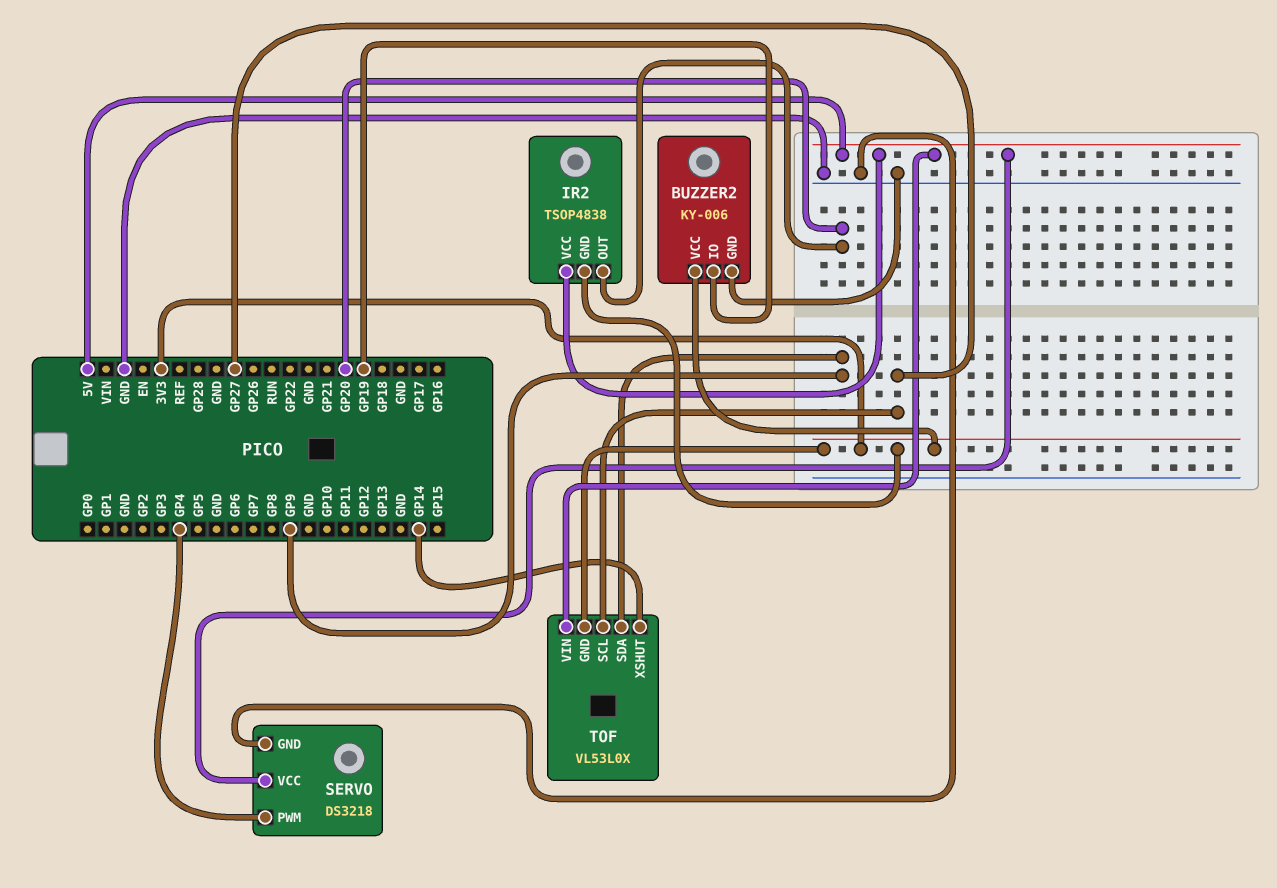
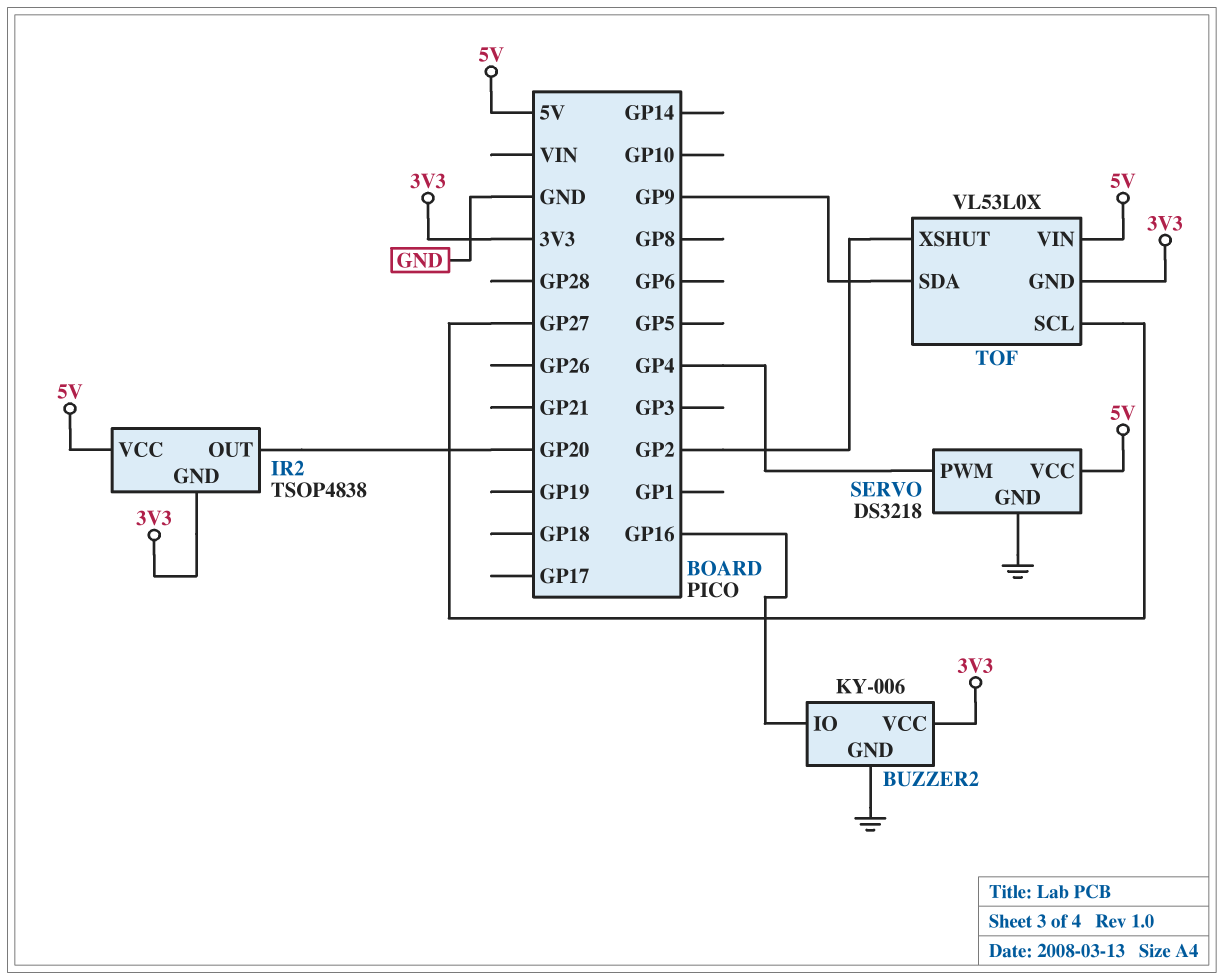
BUZZER2 pin IO: GP19 -> GP16
TOF pin XSHUT: GP14 -> GP2

